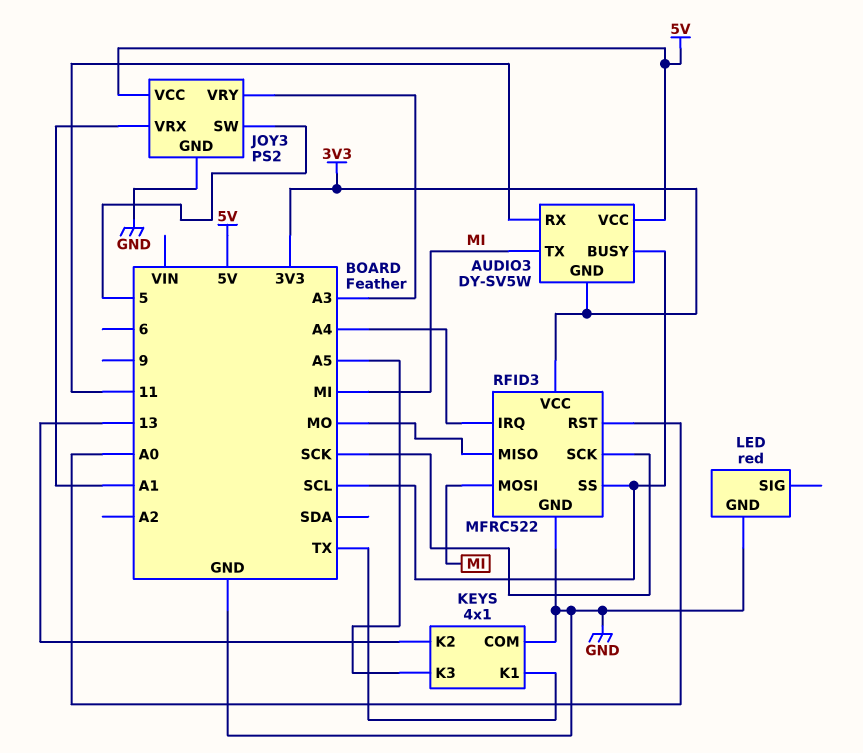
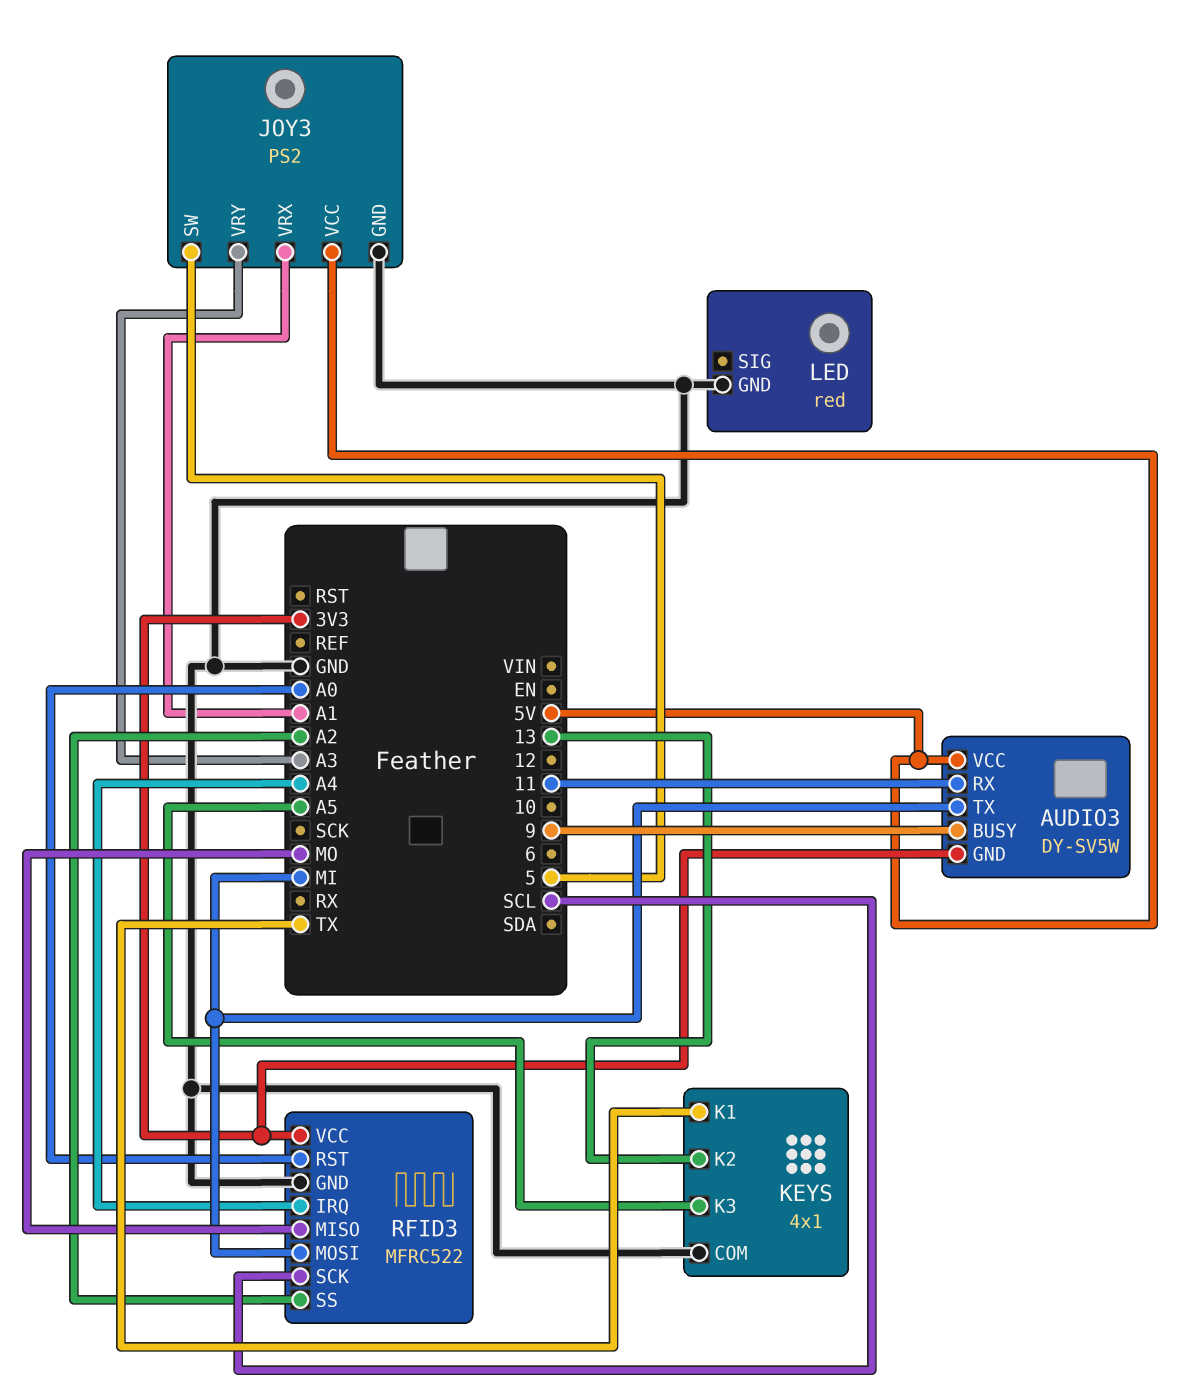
AUDIO3 pin BUSY: SCL -> 9
RFID3 pin SCK: SCK -> SCL
RFID3 pin SS: SCL -> A2

